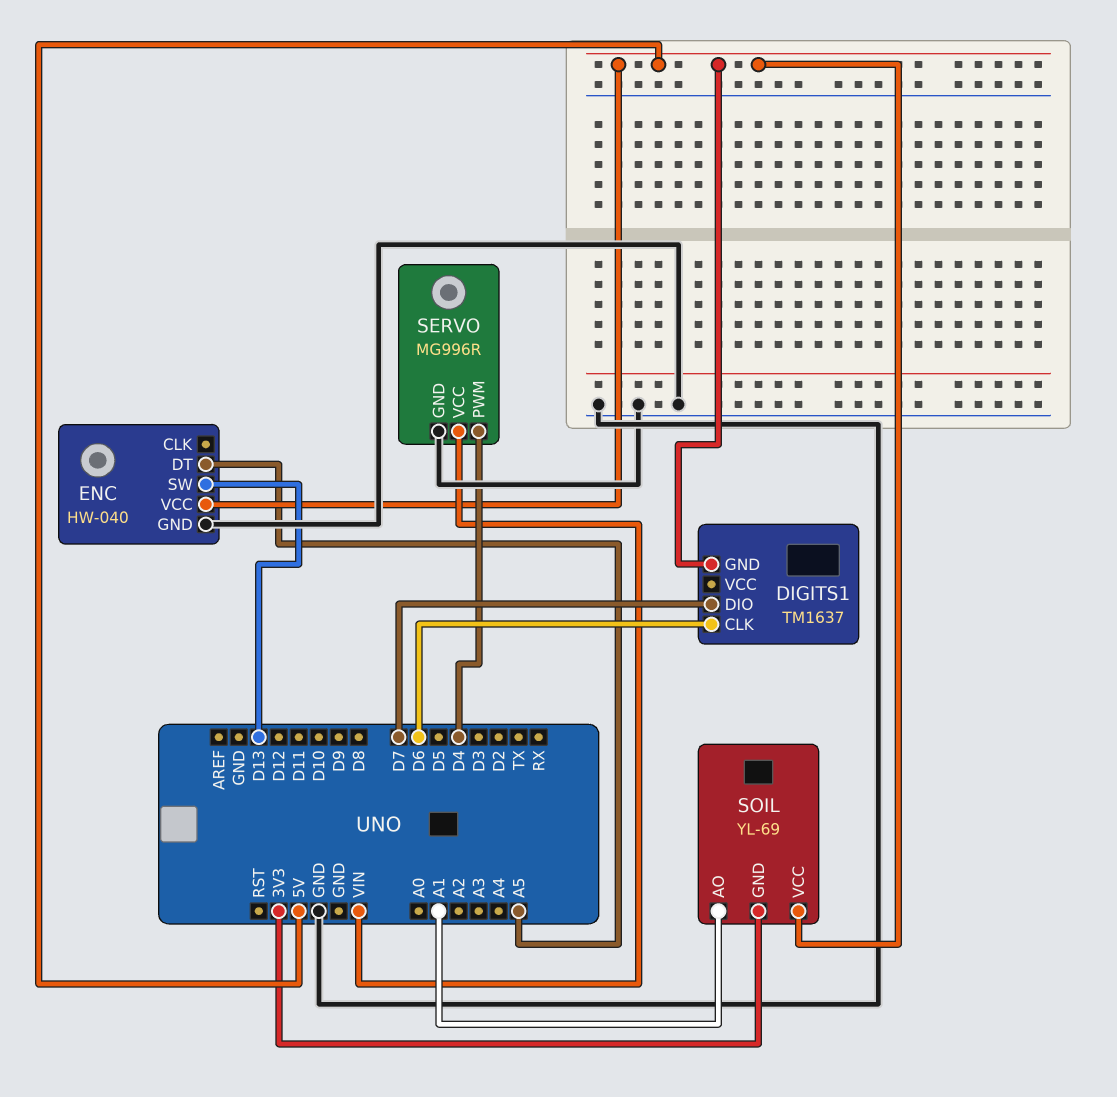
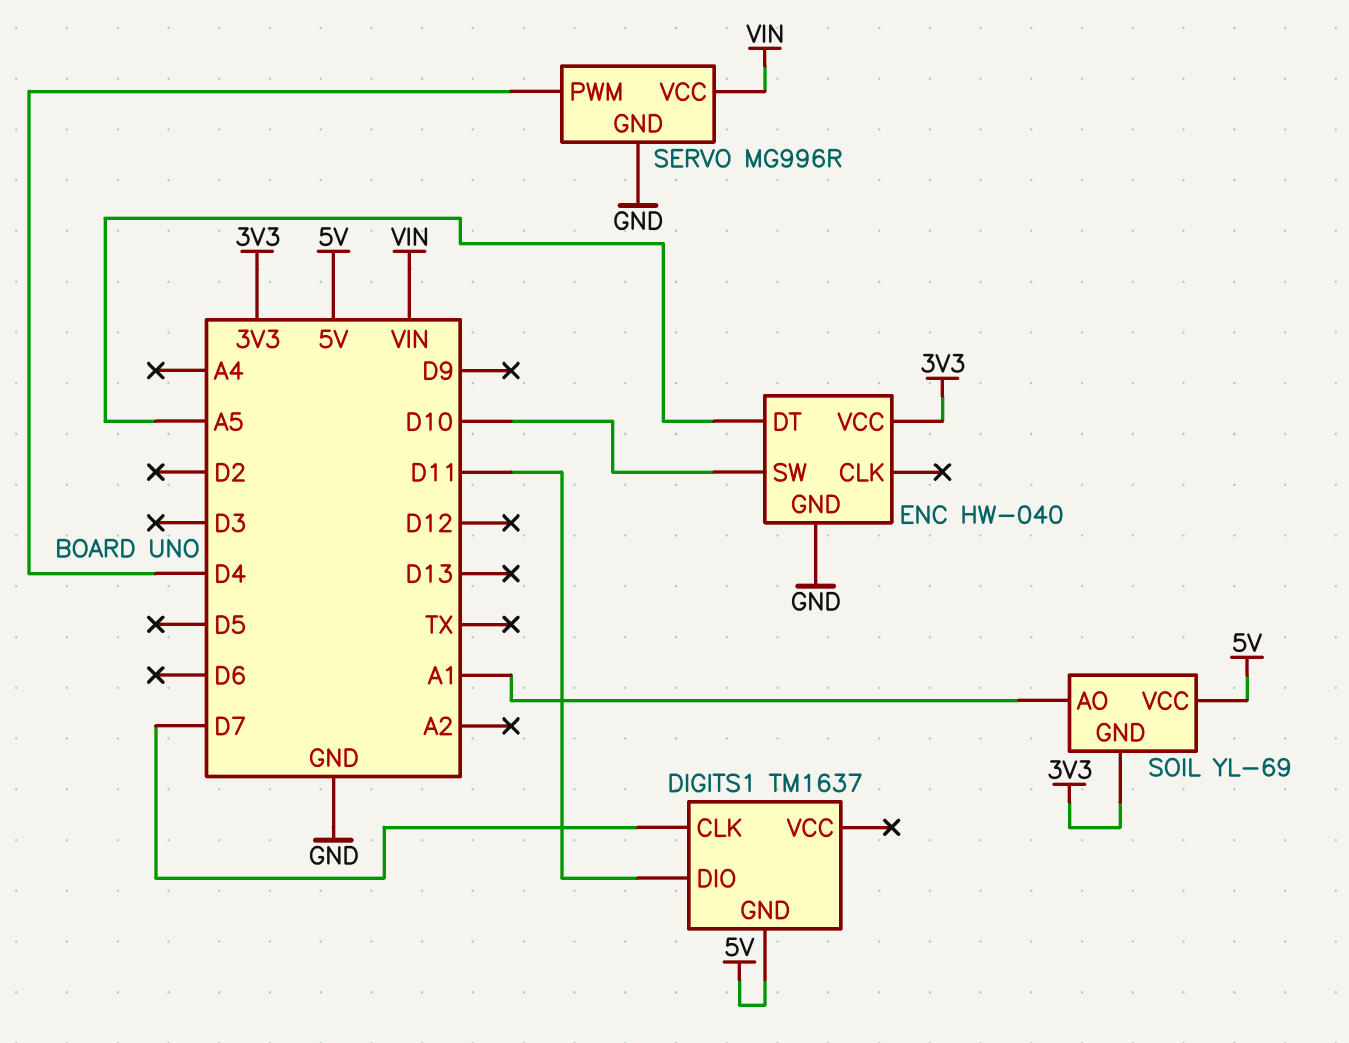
DIGITS1 pin CLK: D6 -> D7
DIGITS1 pin DIO: D7 -> D11
ENC pin SW: D13 -> D10
ENC pin VCC: 5V -> 3V3

